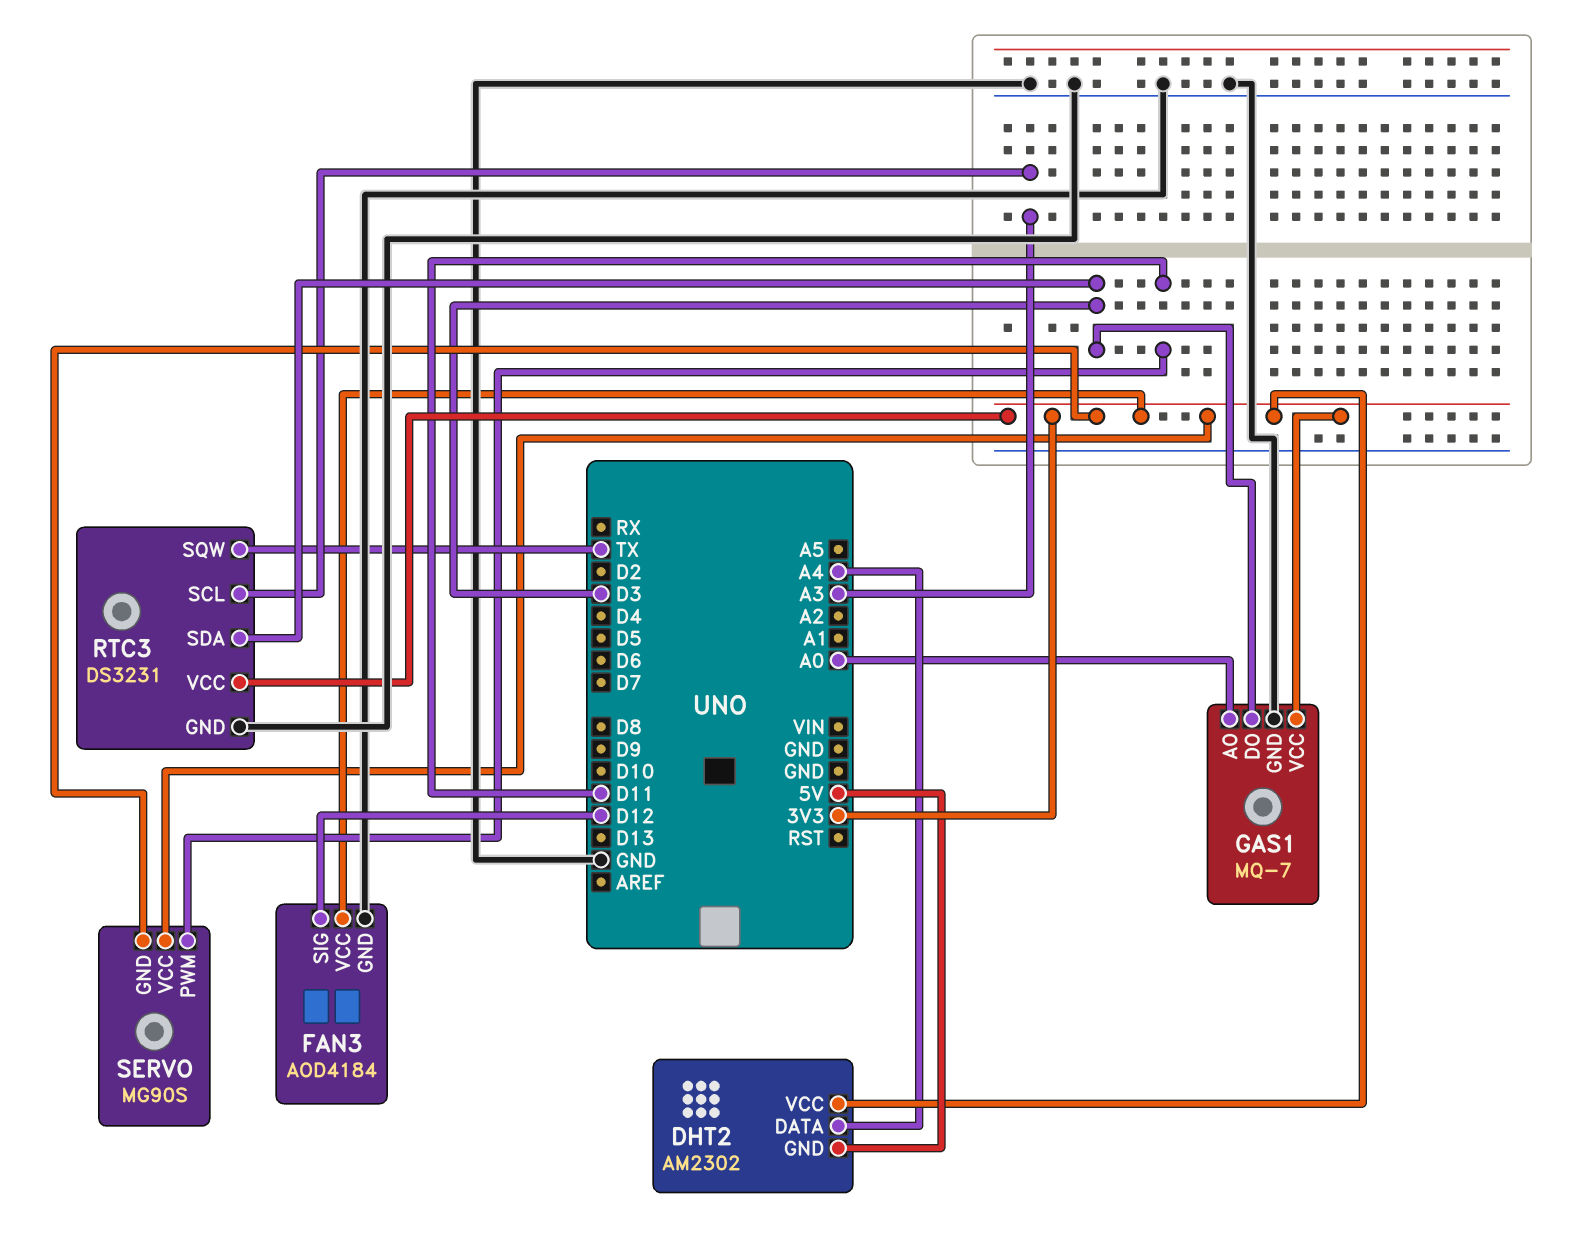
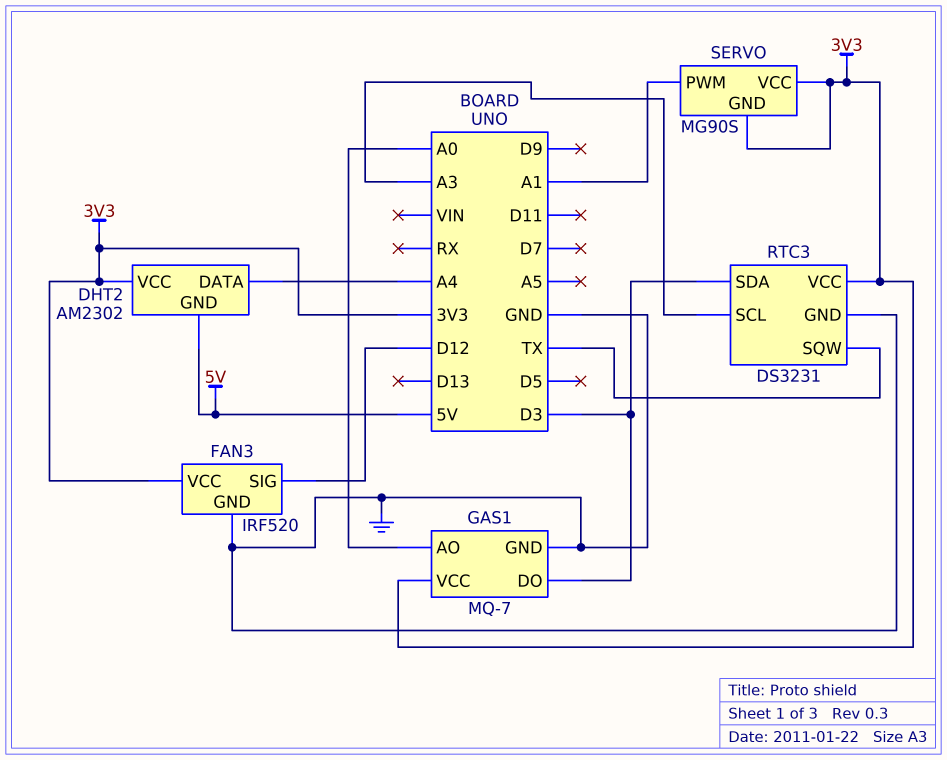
FAN3: AOD4184 -> IRF520
SERVO pin PWM: D11 -> A1

